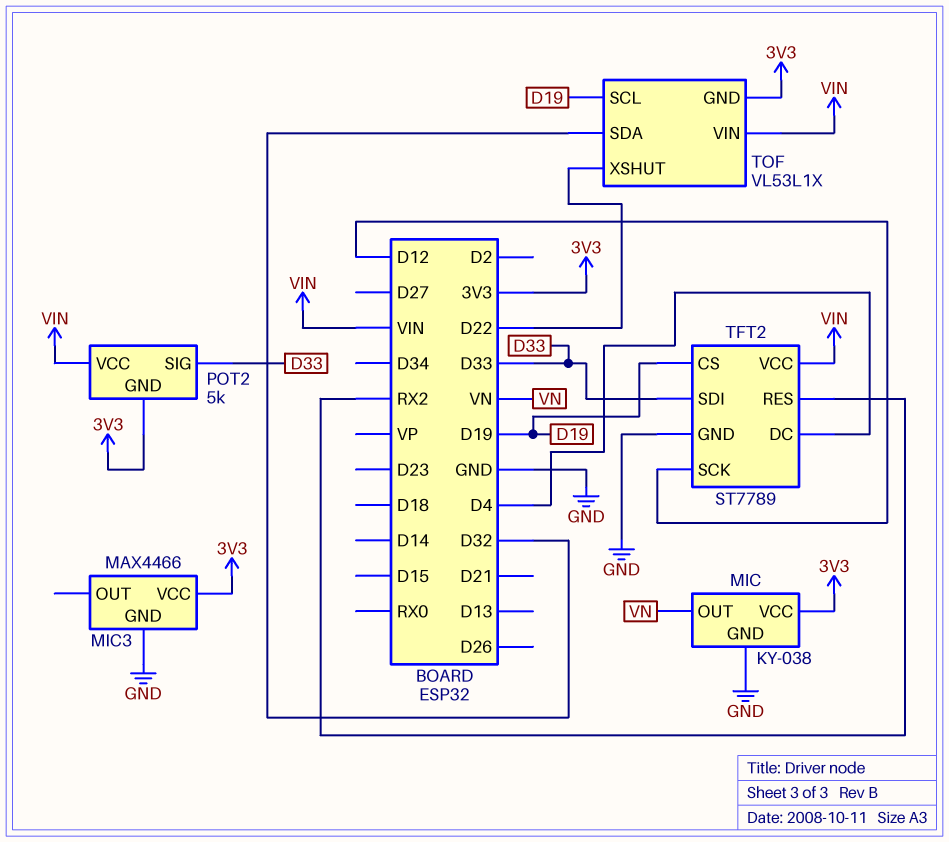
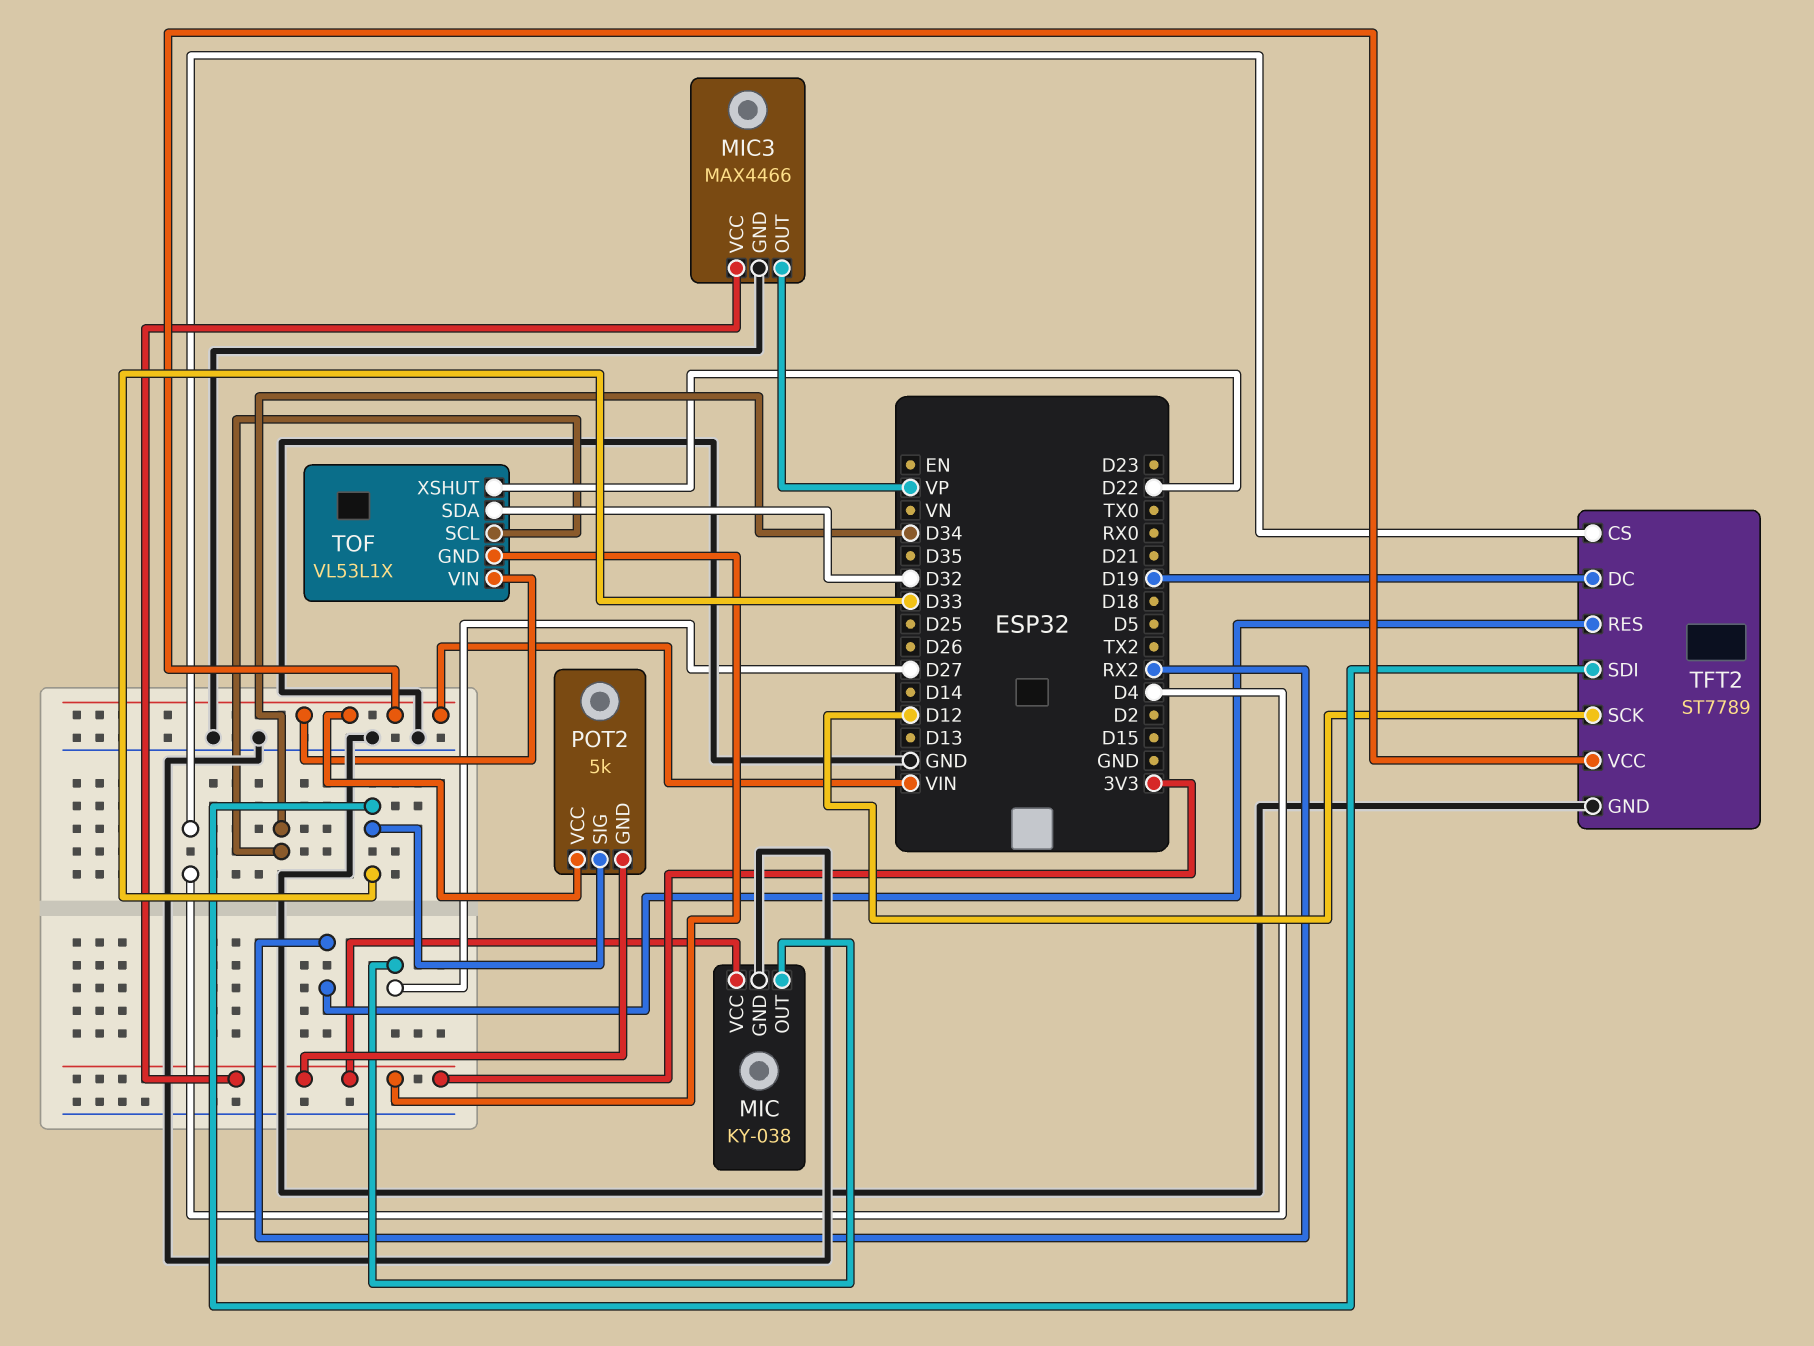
MIC pin OUT: VN -> D27
MIC3 pin OUT: none -> VP
TFT2 pin CS: D19 -> D4
TFT2 pin DC: D4 -> D19
TOF pin SCL: D19 -> D34

